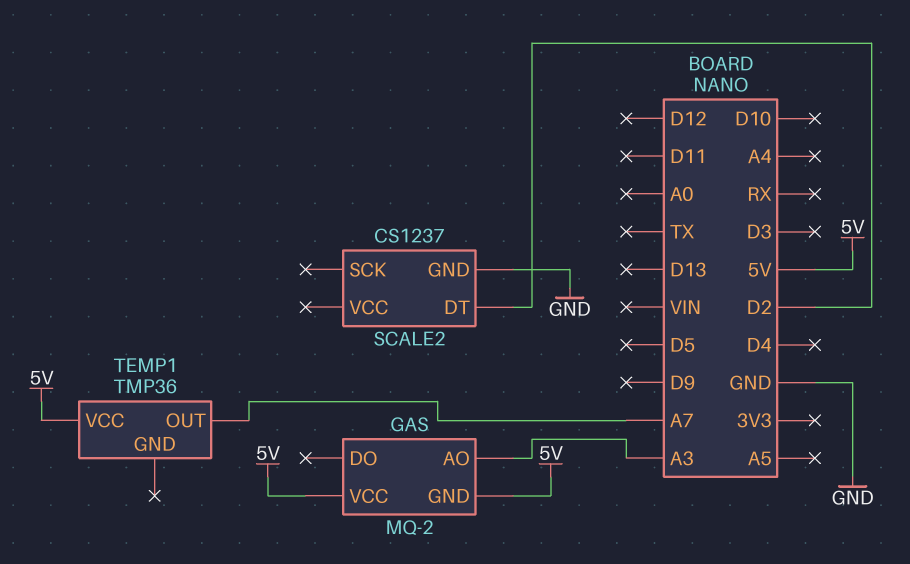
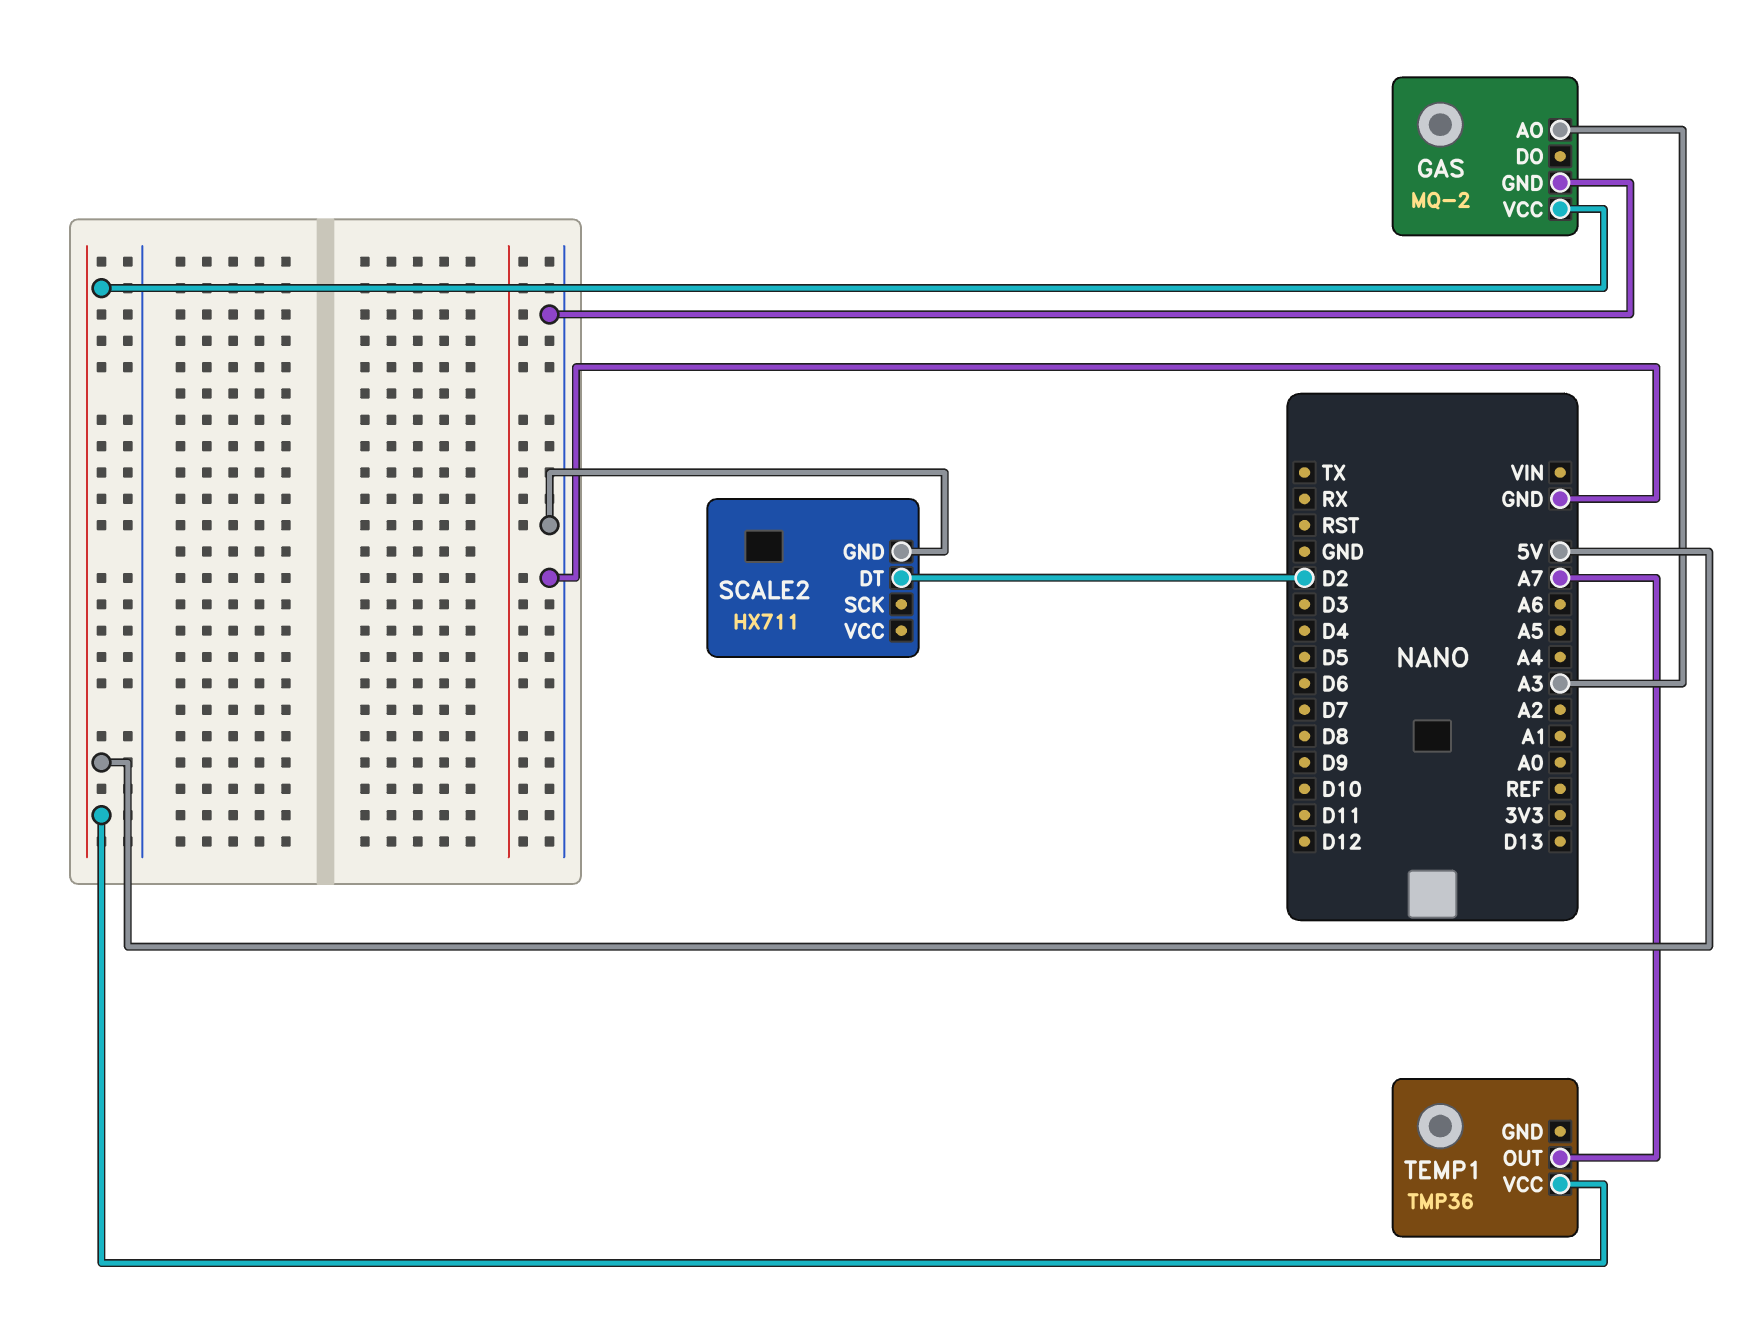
GAS pin GND: 5V -> GND
SCALE2: CS1237 -> HX711

